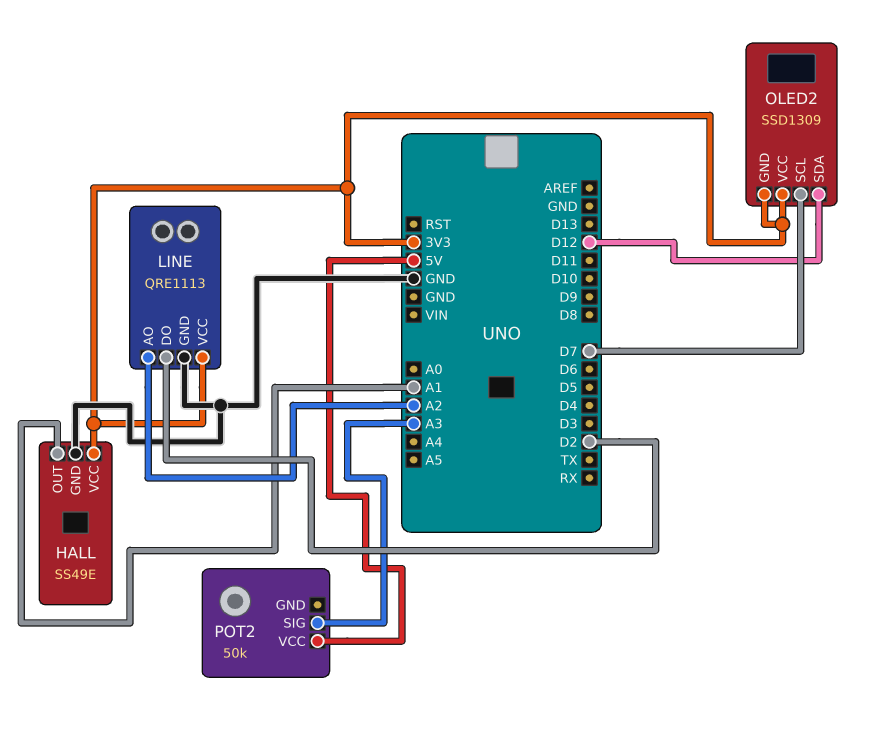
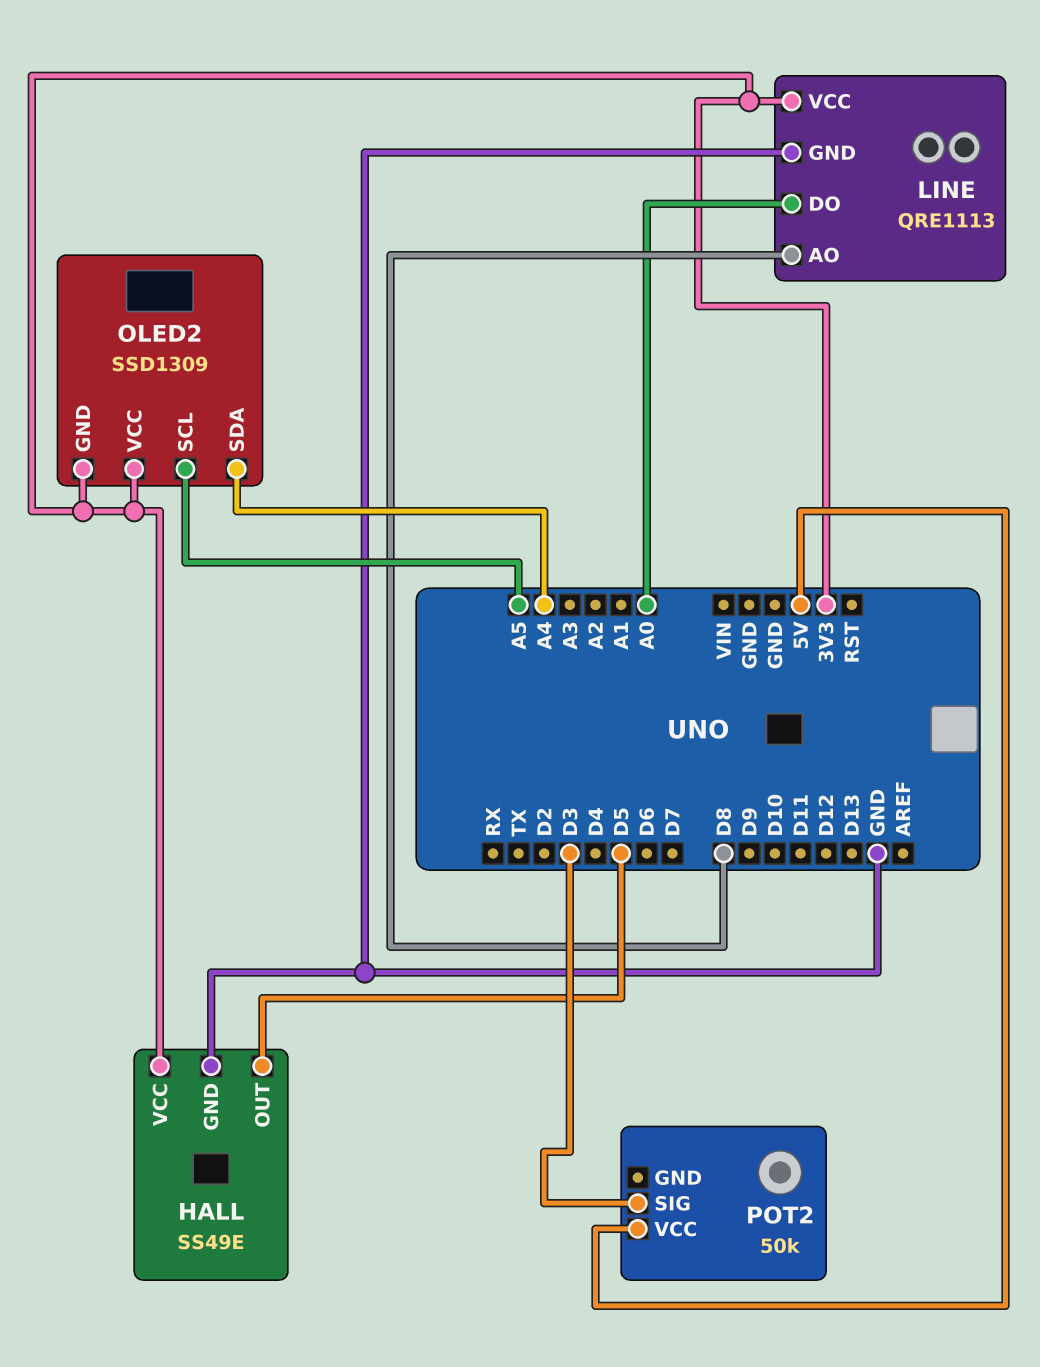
HALL pin OUT: A1 -> D5
LINE pin AO: A2 -> D8
LINE pin DO: D2 -> A0
OLED2 pin SCL: D7 -> A5
OLED2 pin SDA: D12 -> A4
POT2 pin SIG: A3 -> D3

